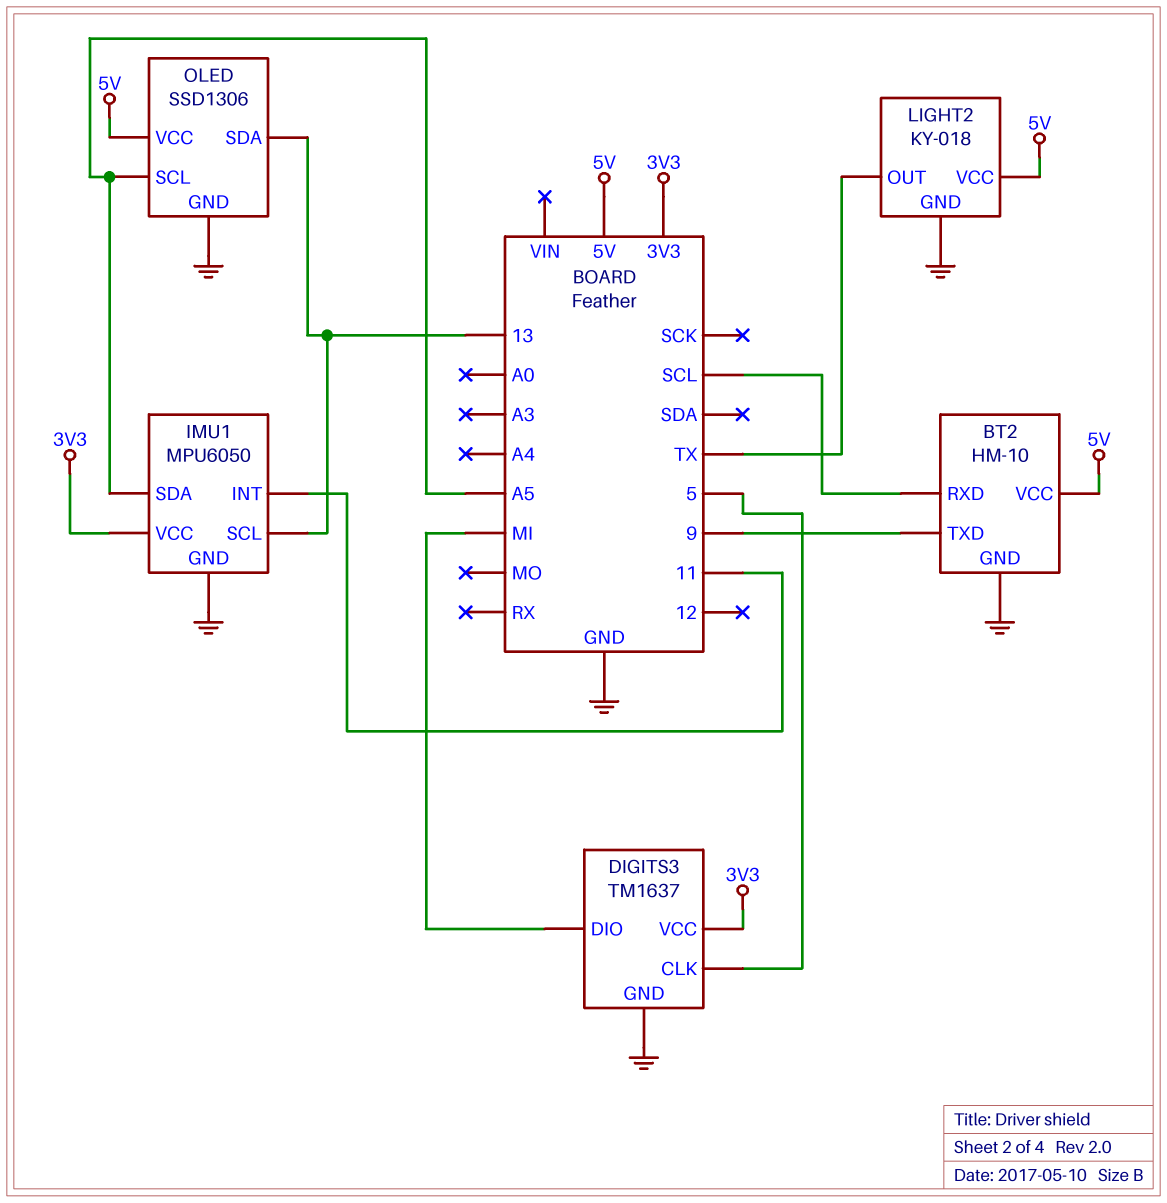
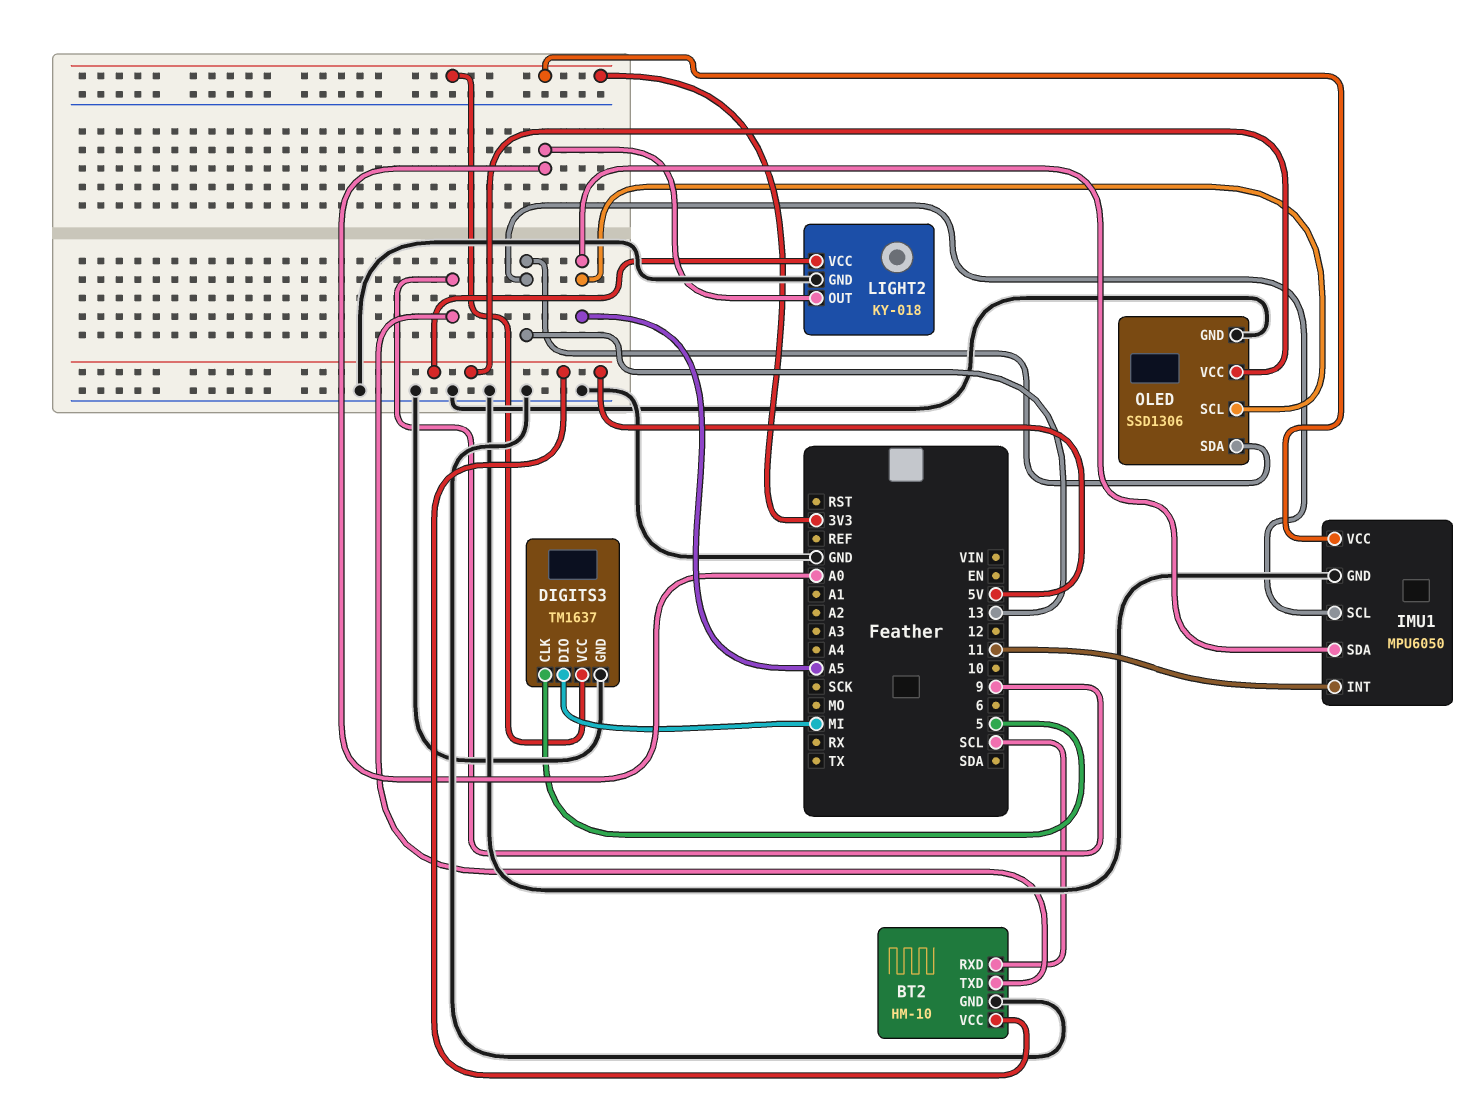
LIGHT2 pin OUT: TX -> A0

